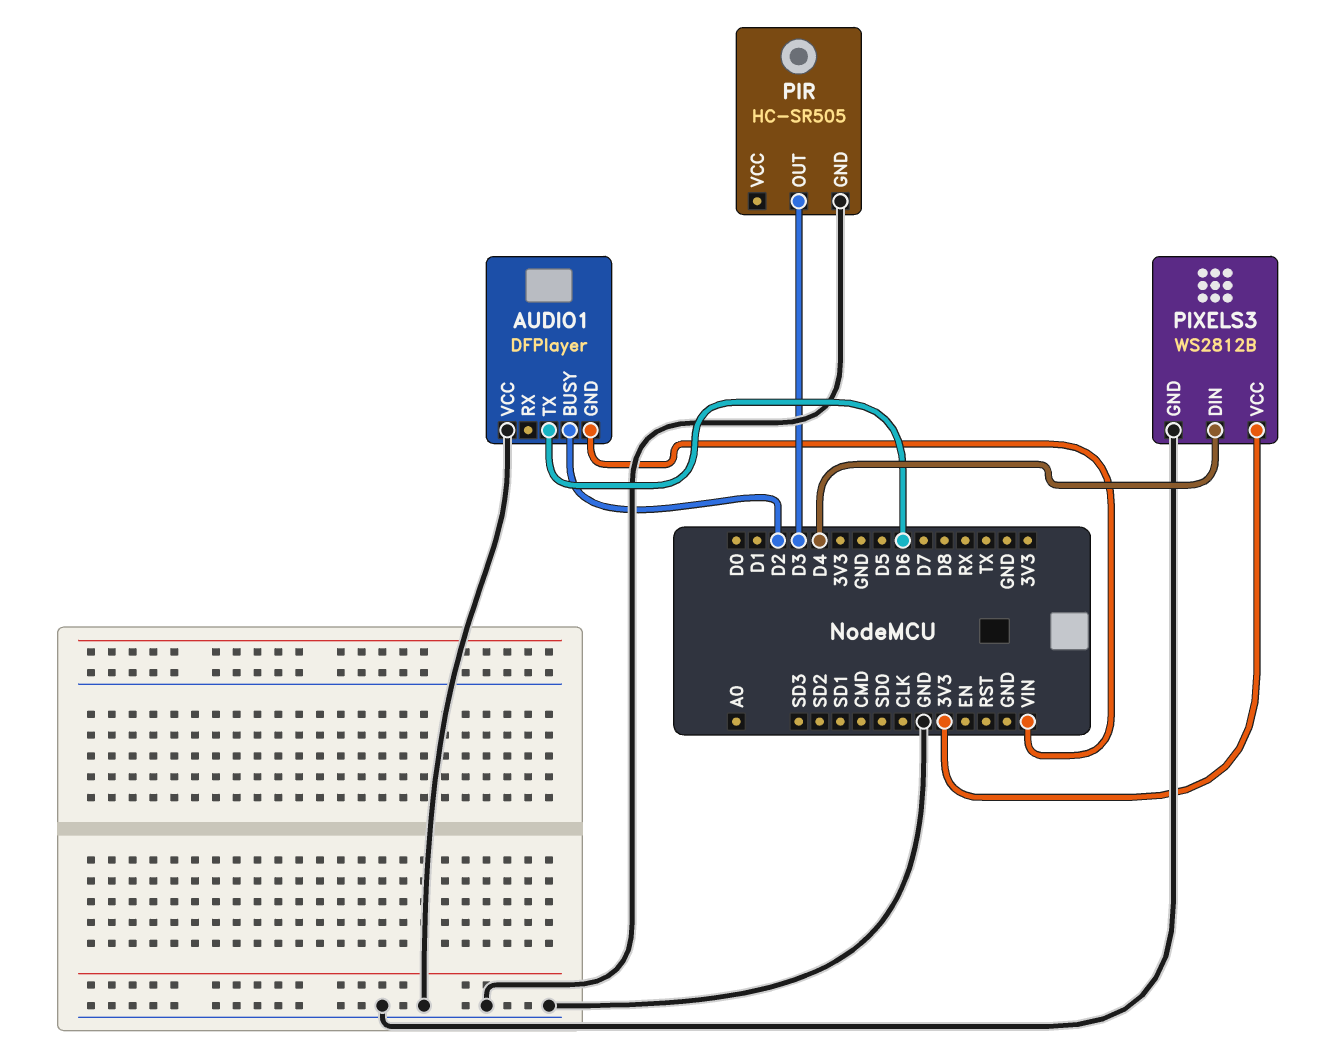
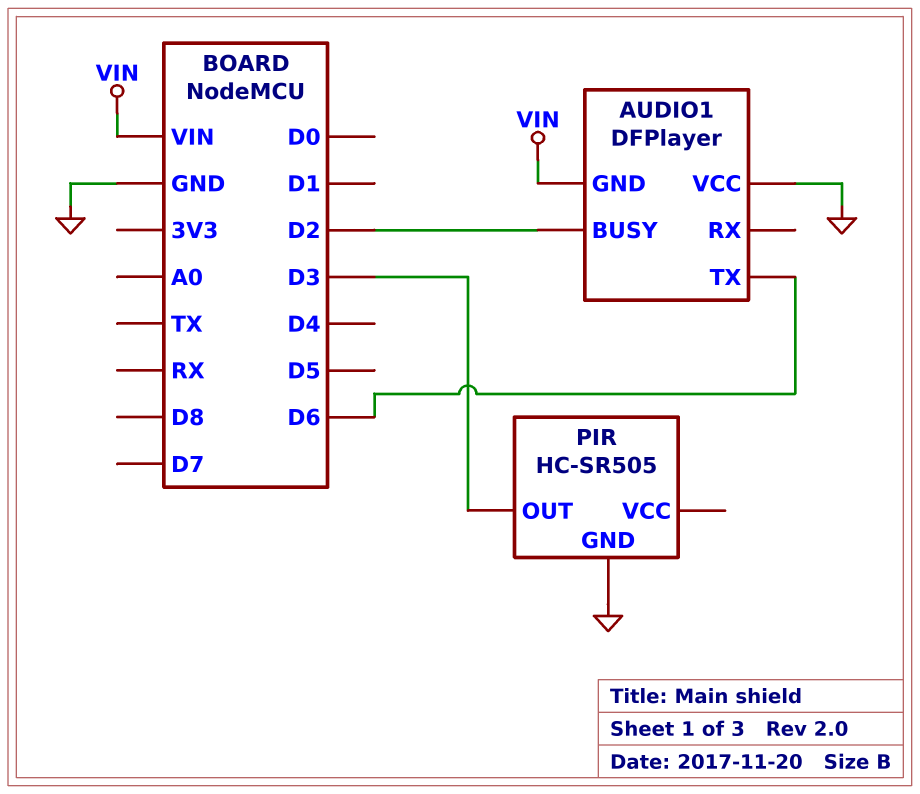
PIXELS3: WS2812B -> none
PIXELS3 pin DIN: D4 -> none
PIXELS3 pin GND: GND -> none
PIXELS3 pin VCC: 3V3 -> none

